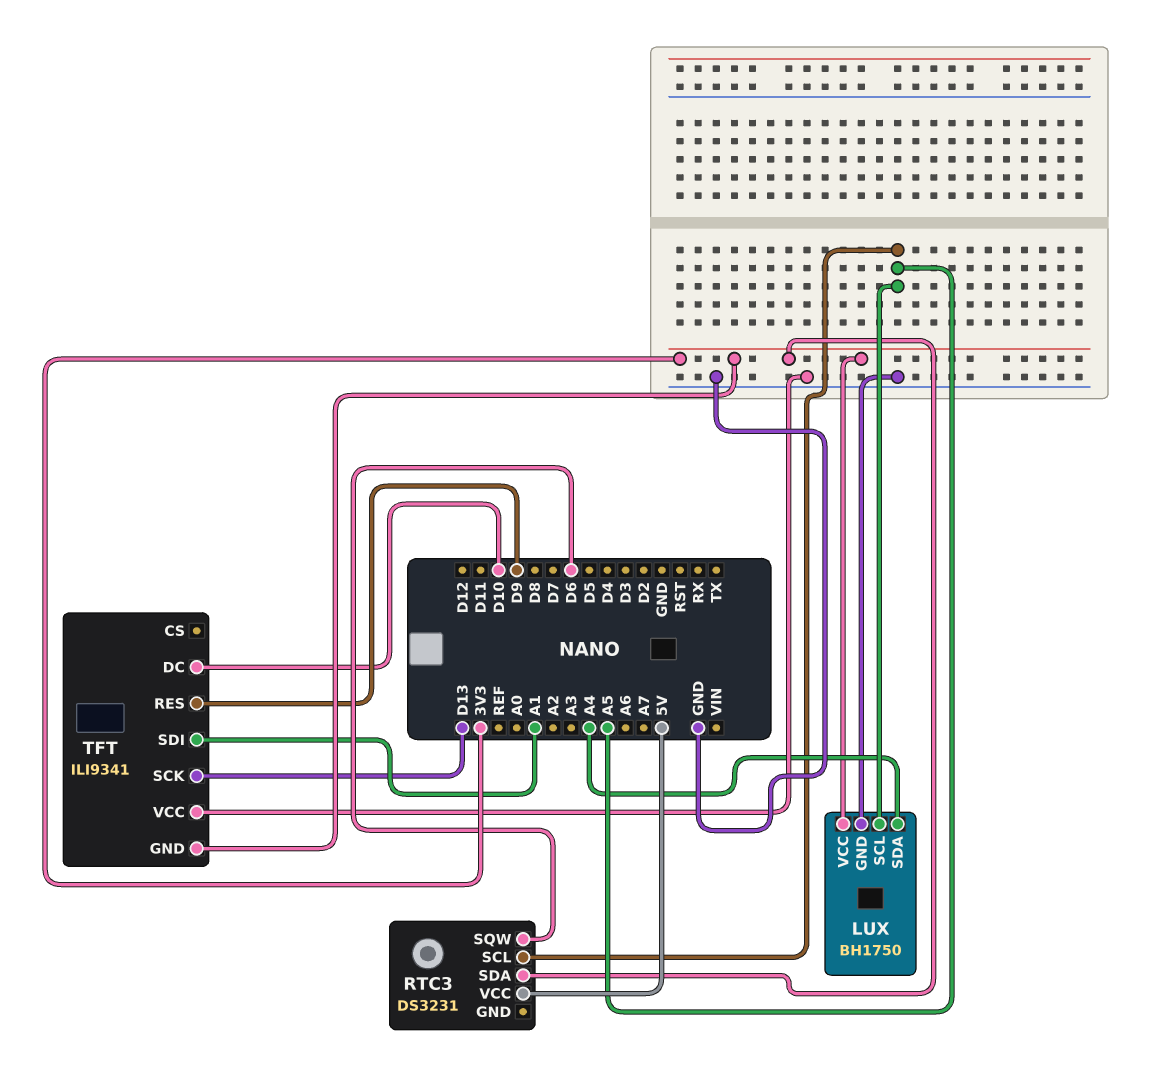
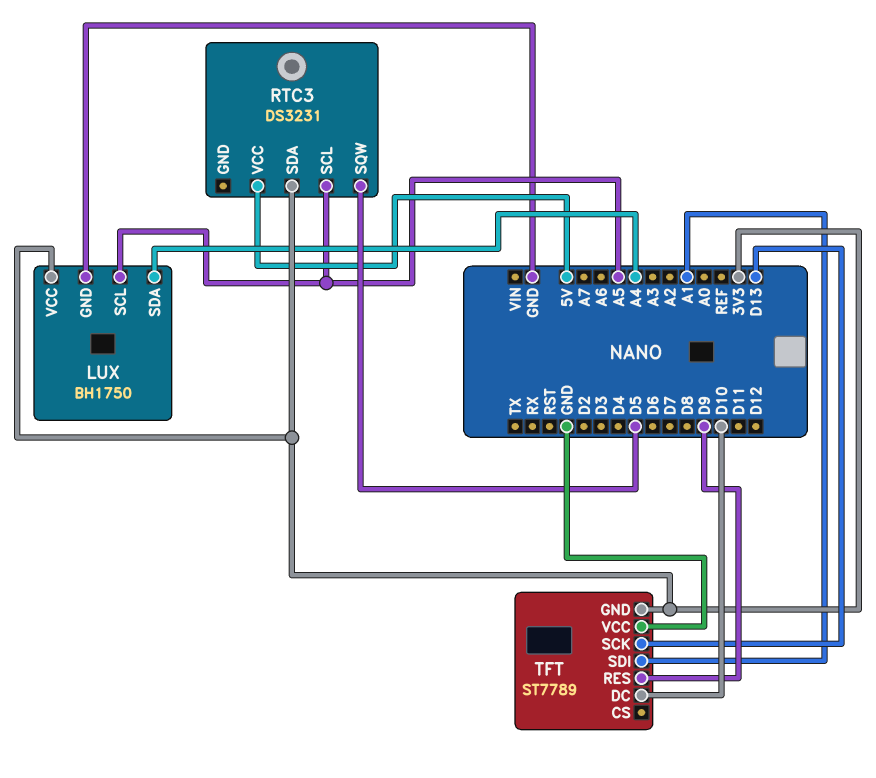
RTC3 pin SQW: D6 -> D5
TFT: ILI9341 -> ST7789

